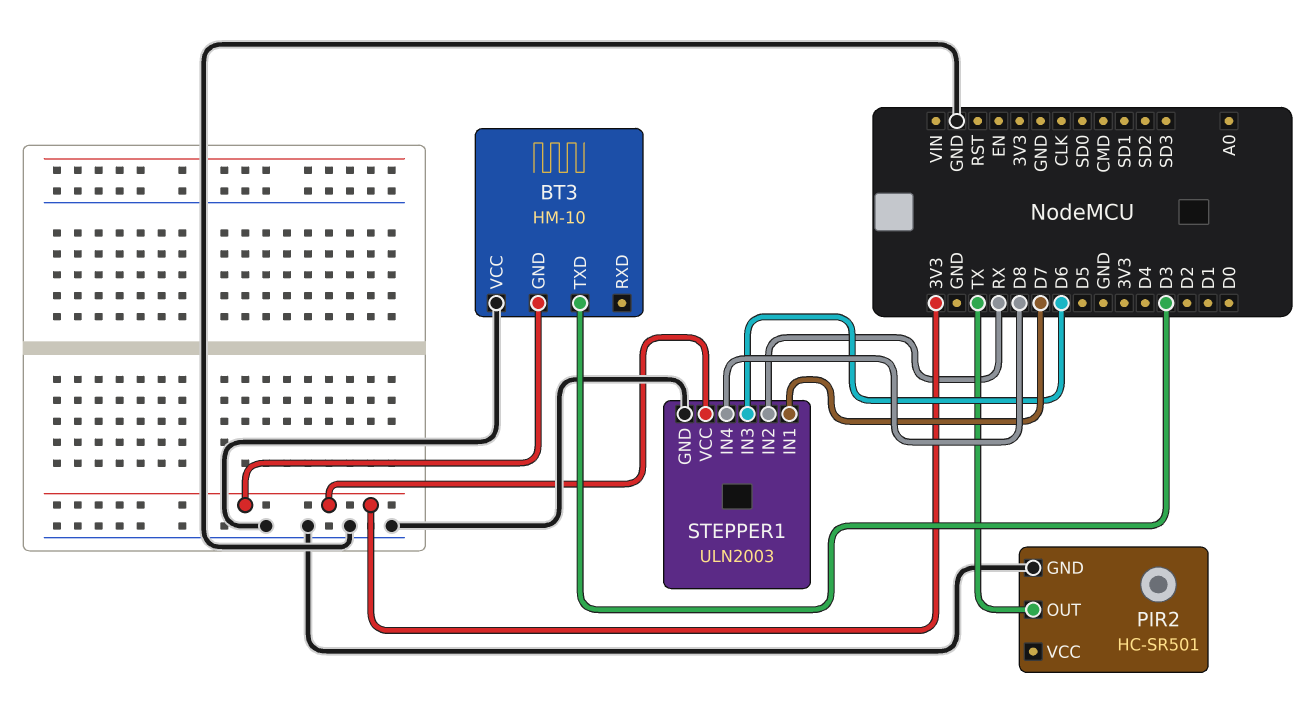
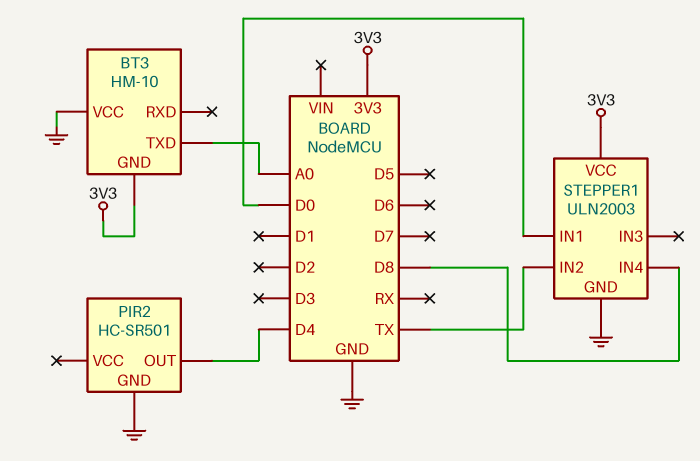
BT3 pin TXD: D3 -> A0
PIR2 pin OUT: TX -> D4
STEPPER1 pin IN1: D7 -> D0
STEPPER1 pin IN2: RX -> TX
STEPPER1 pin IN3: D6 -> none

